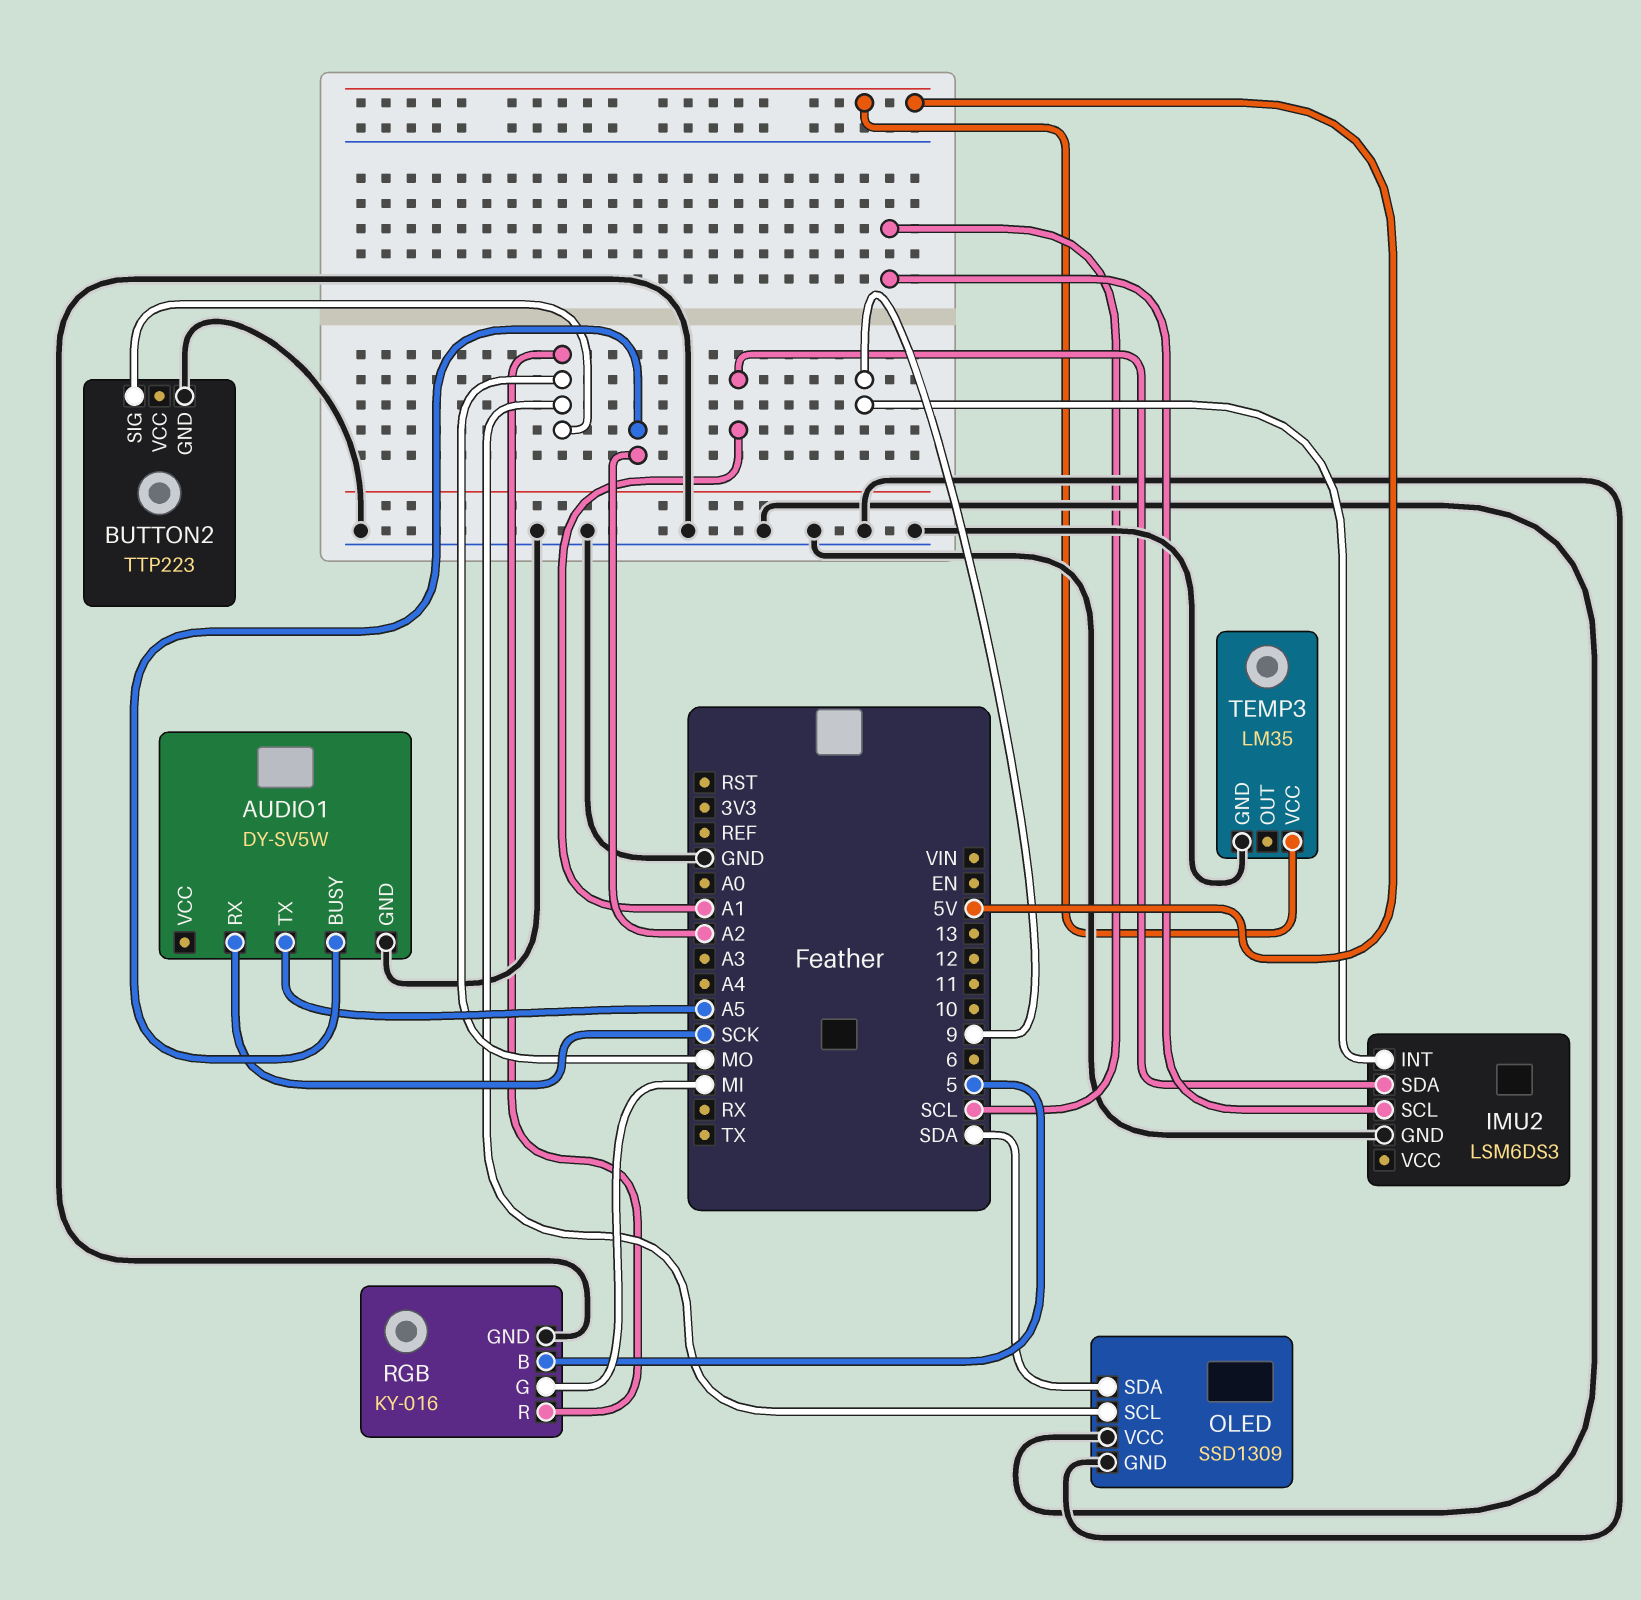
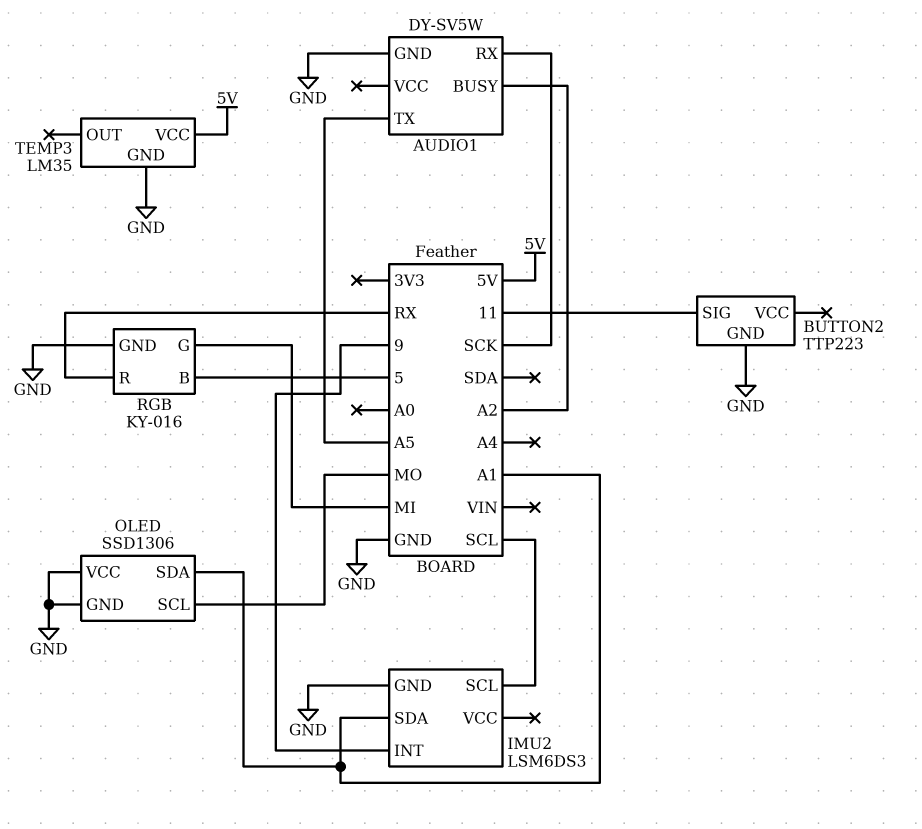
BUTTON2 pin SIG: MO -> 11
OLED: SSD1309 -> SSD1306
OLED pin SDA: SDA -> A1
RGB pin R: MO -> RX

